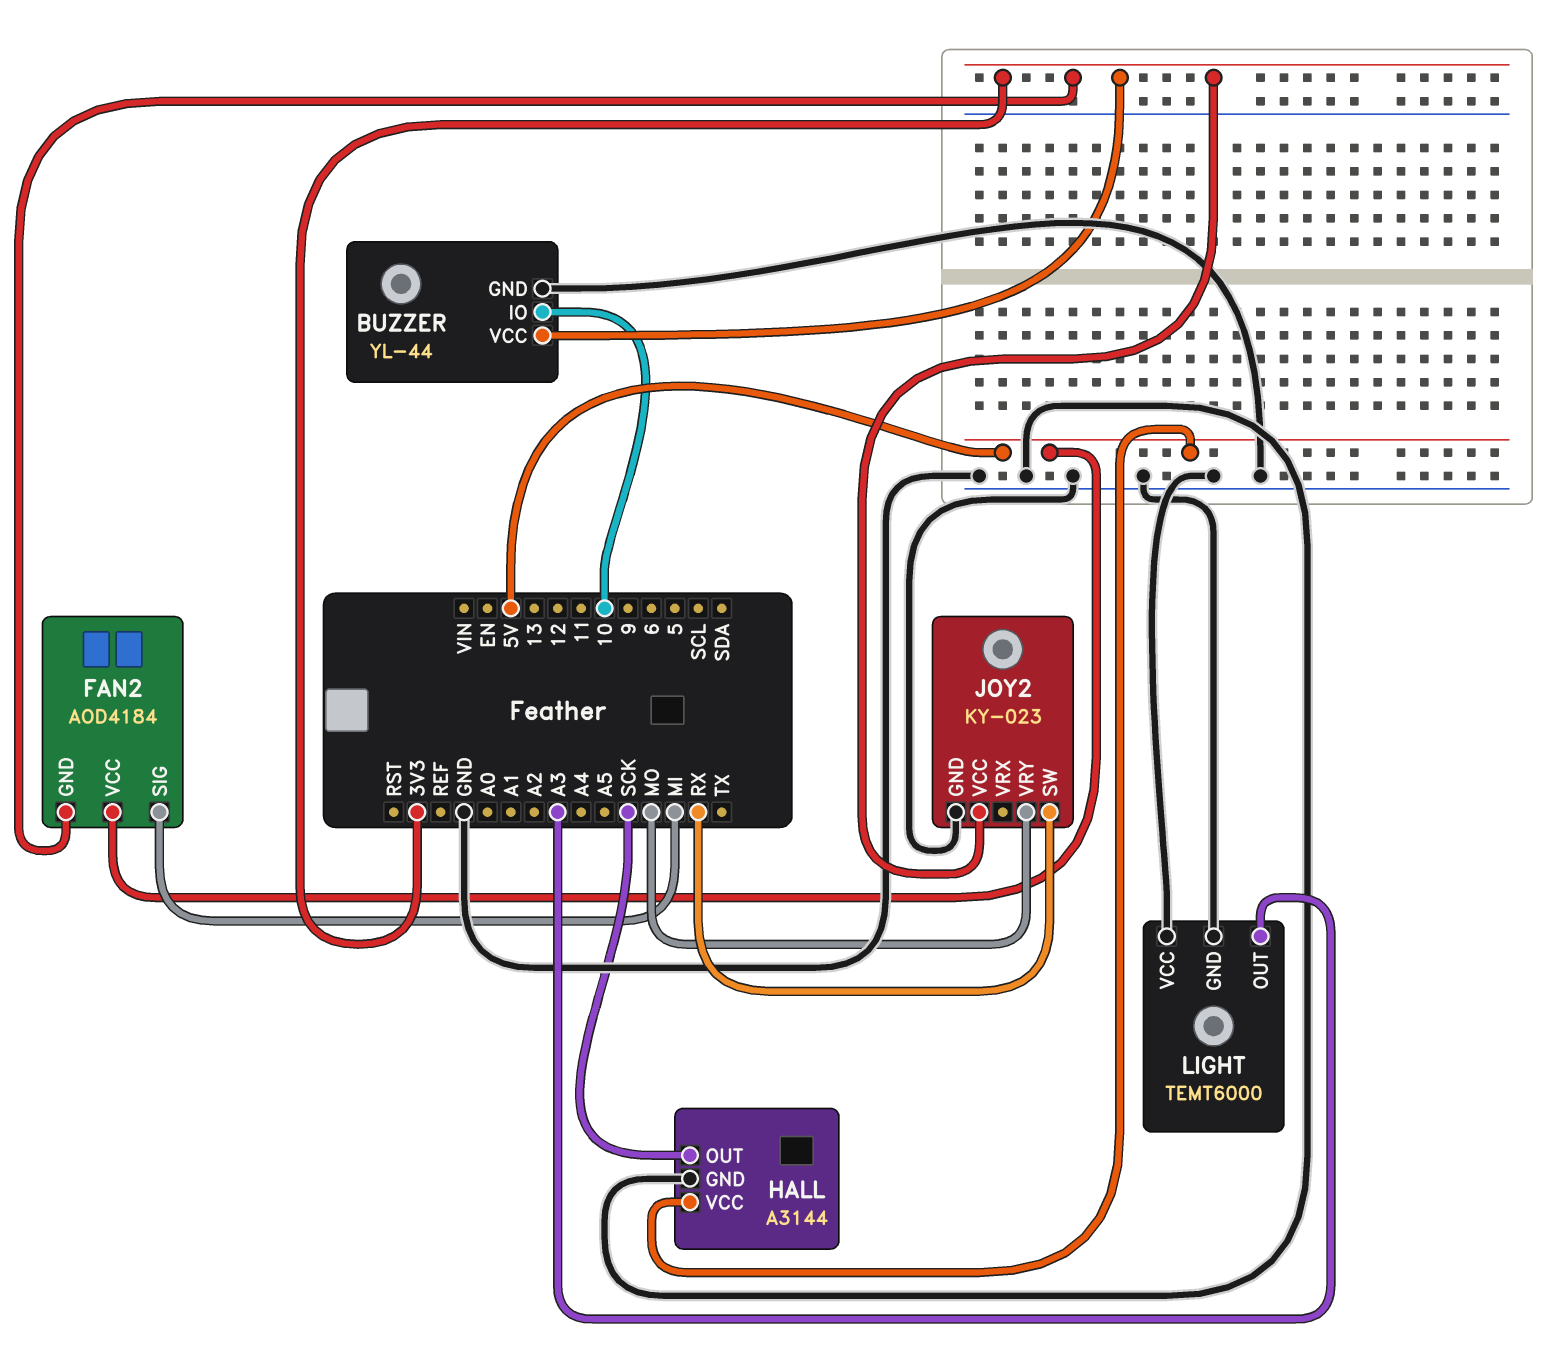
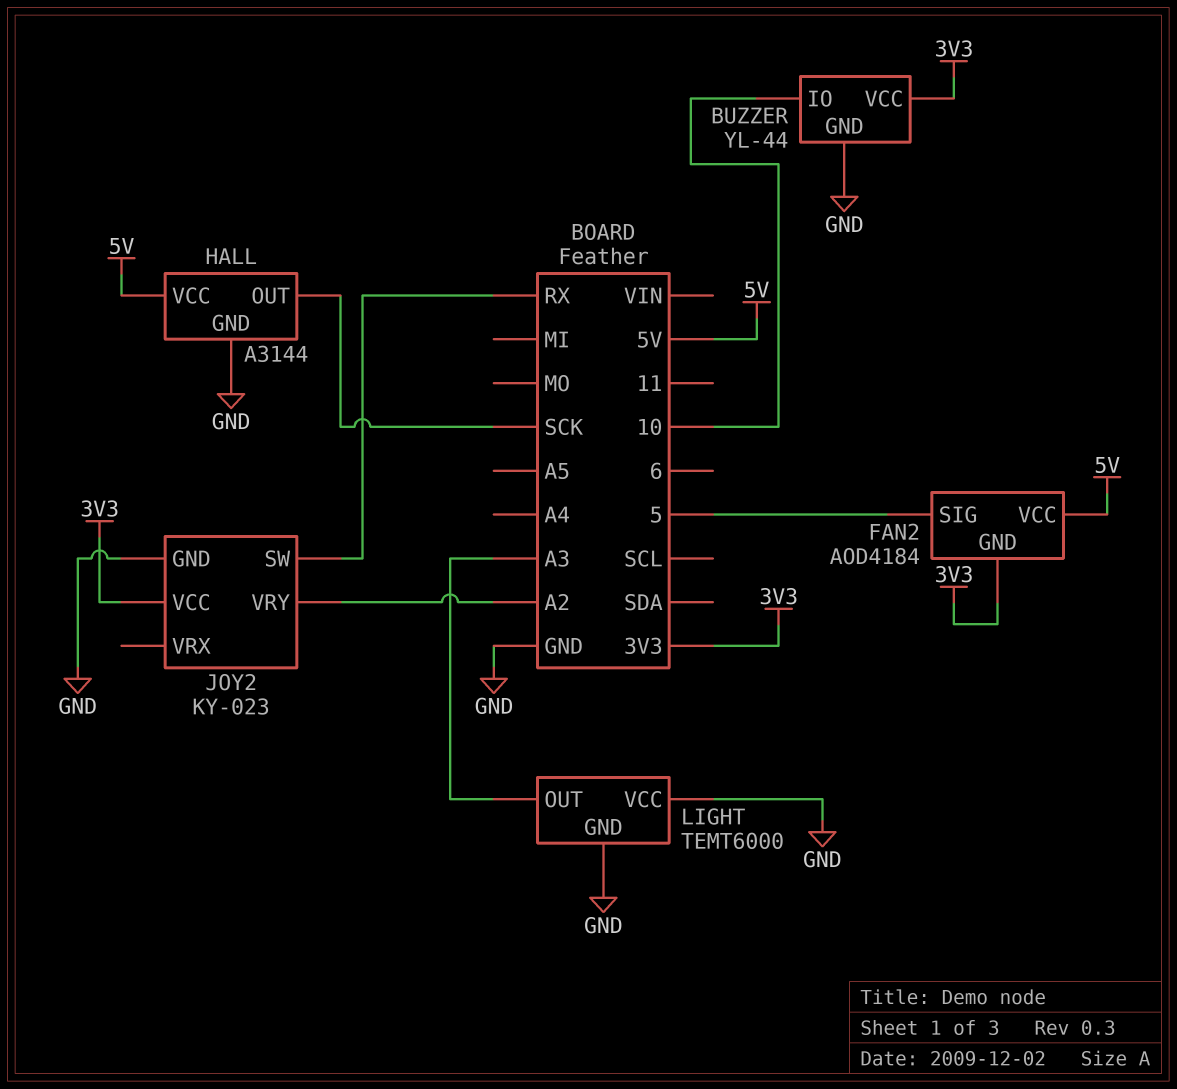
FAN2 pin SIG: MI -> 5
JOY2 pin VRY: MO -> A2

